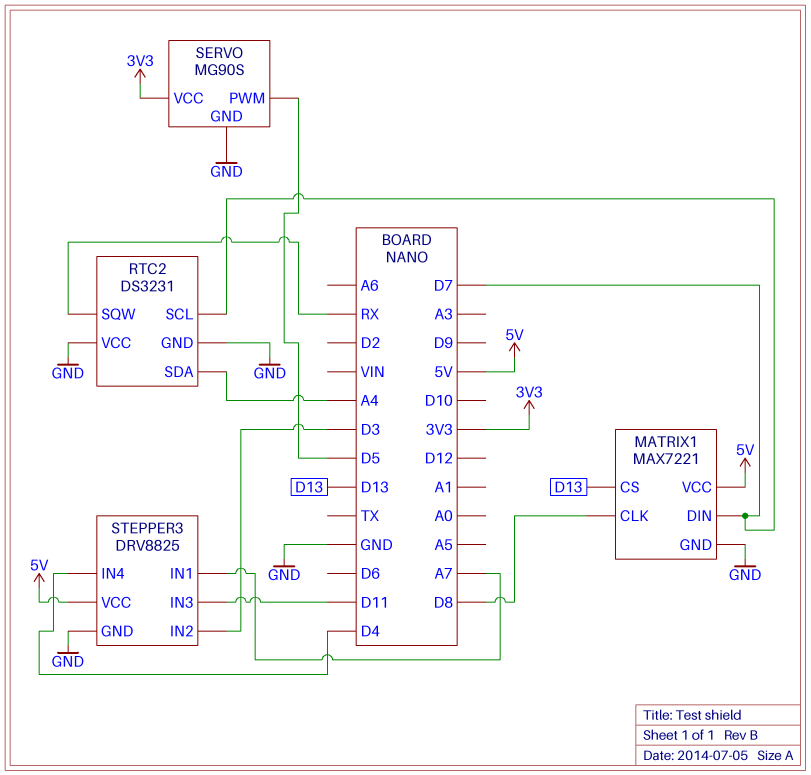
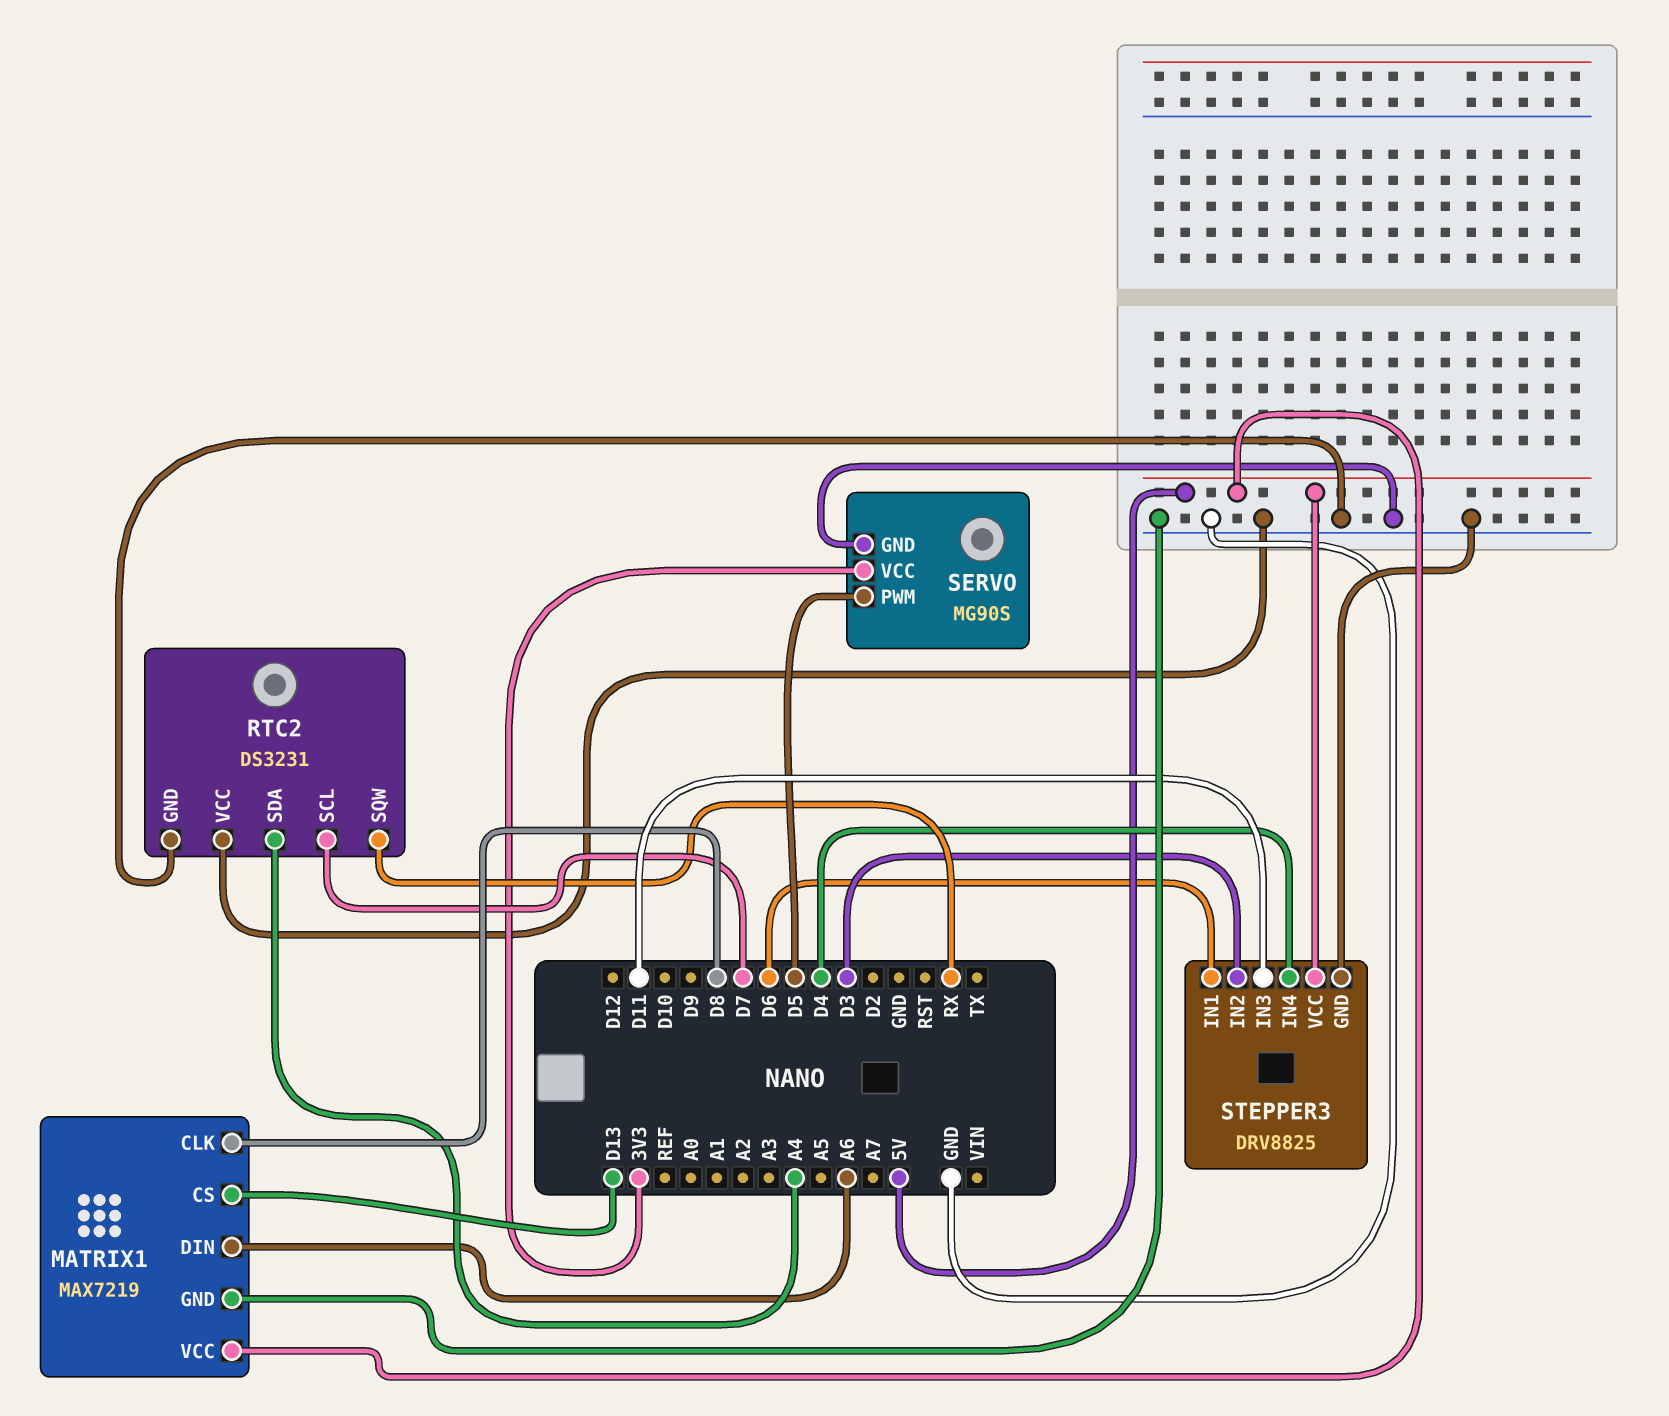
MATRIX1: MAX7221 -> MAX7219
MATRIX1 pin DIN: D7 -> A6
STEPPER3 pin IN1: A7 -> D6

